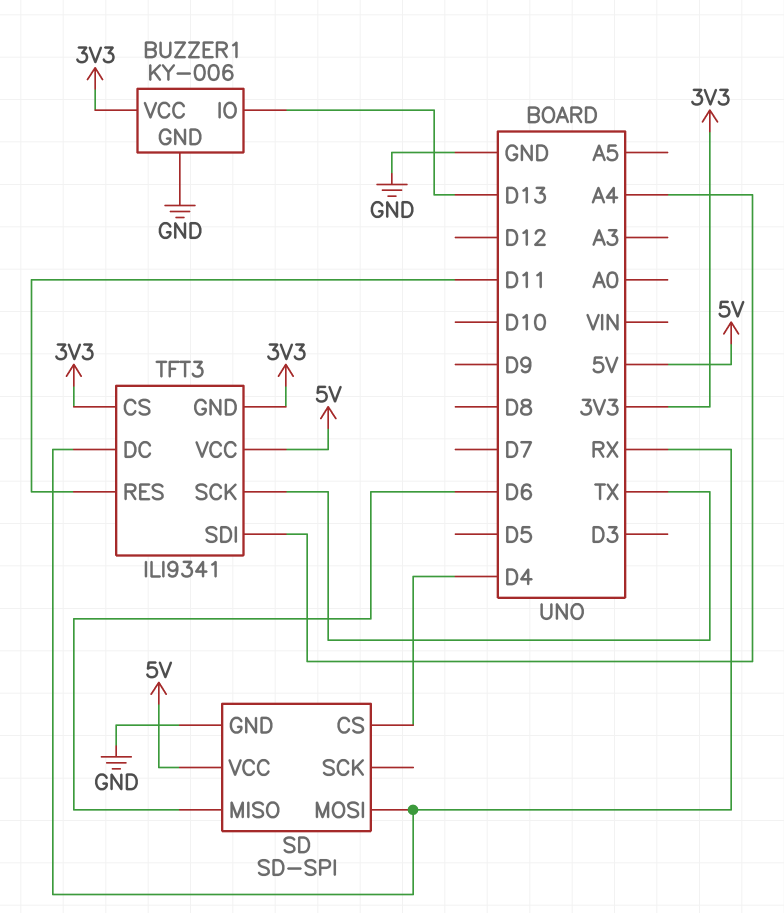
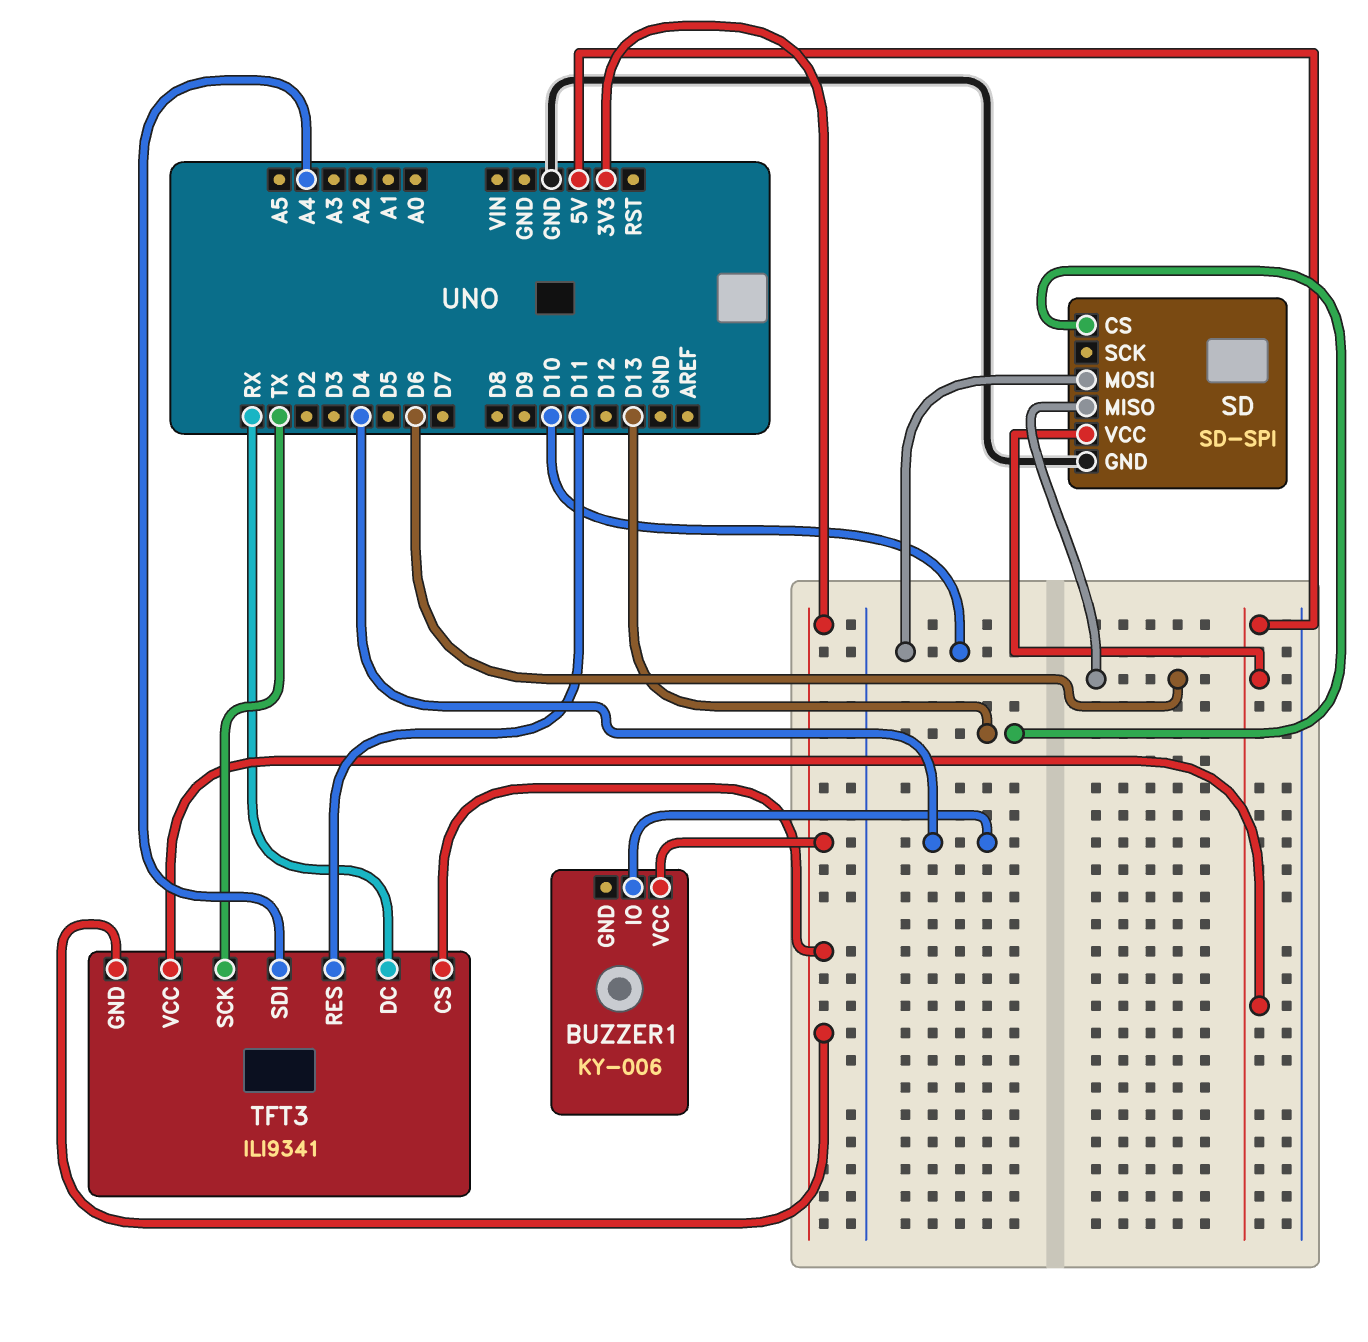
BUZZER1 pin GND: GND -> none
BUZZER1 pin IO: D13 -> D4
SD pin CS: D4 -> D13
SD pin MOSI: RX -> D10

